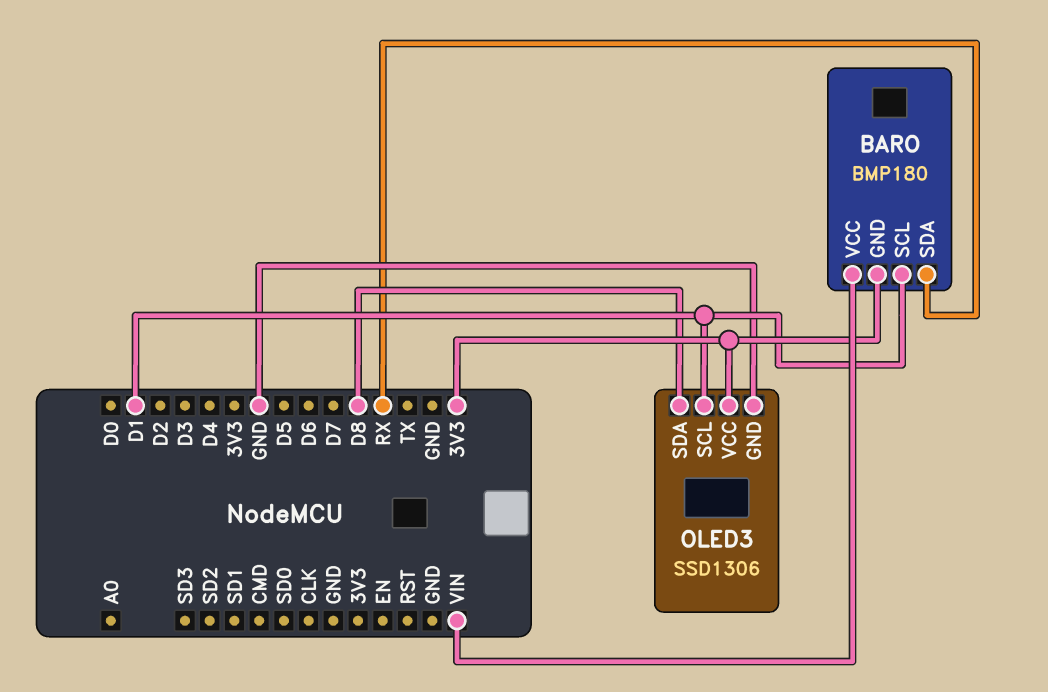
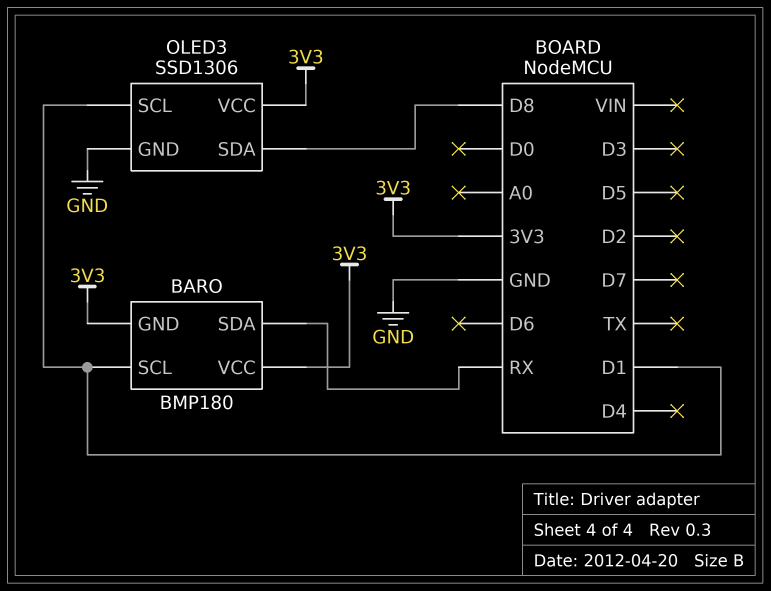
BARO pin VCC: VIN -> 3V3

